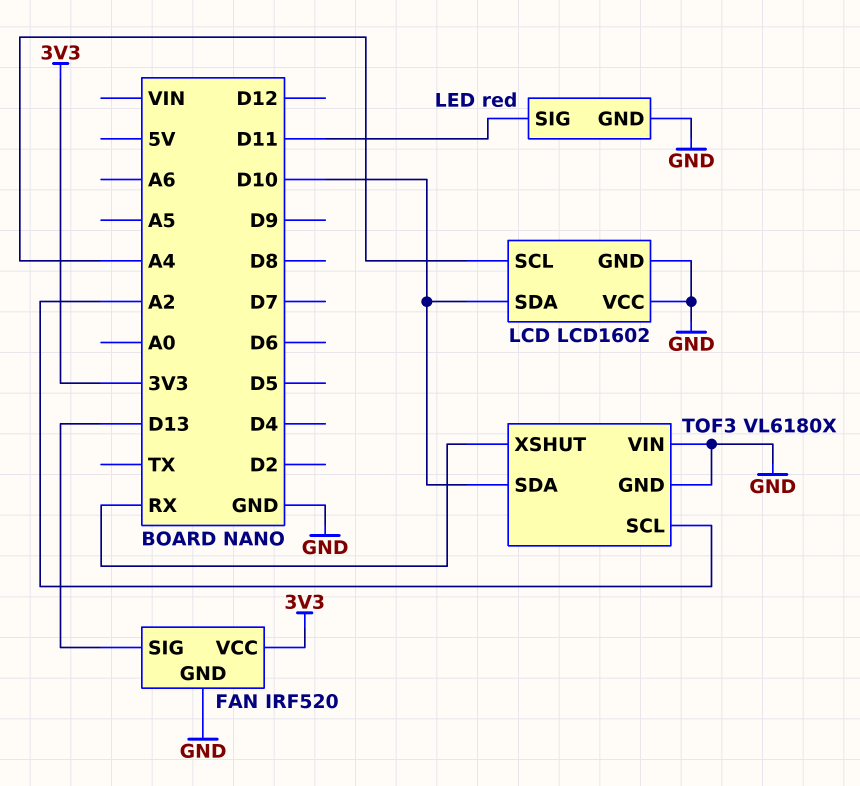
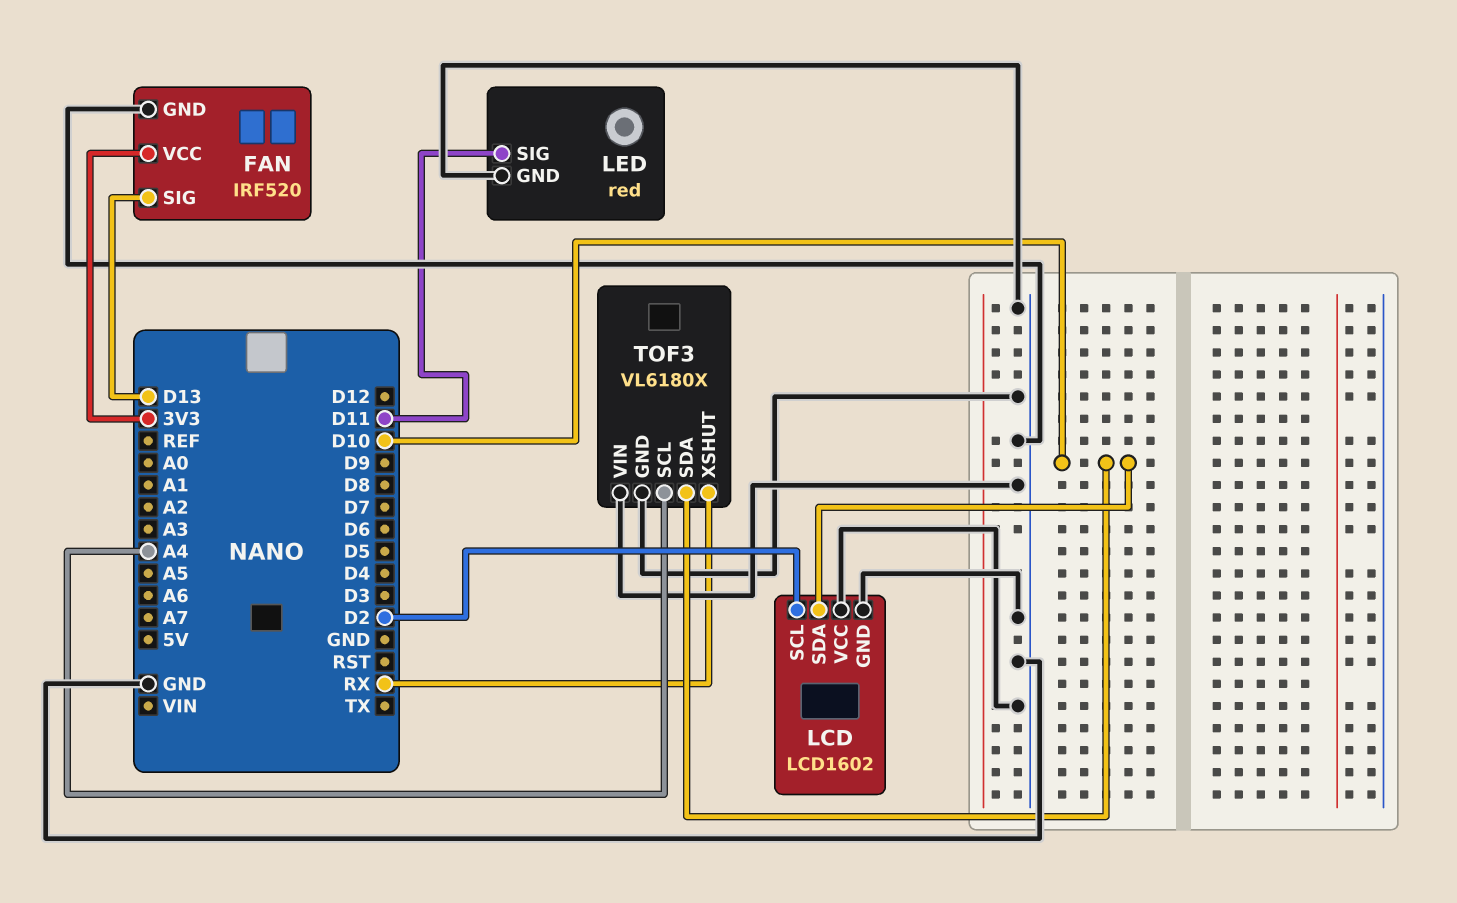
LCD pin SCL: A4 -> D2
TOF3 pin SCL: A2 -> A4

